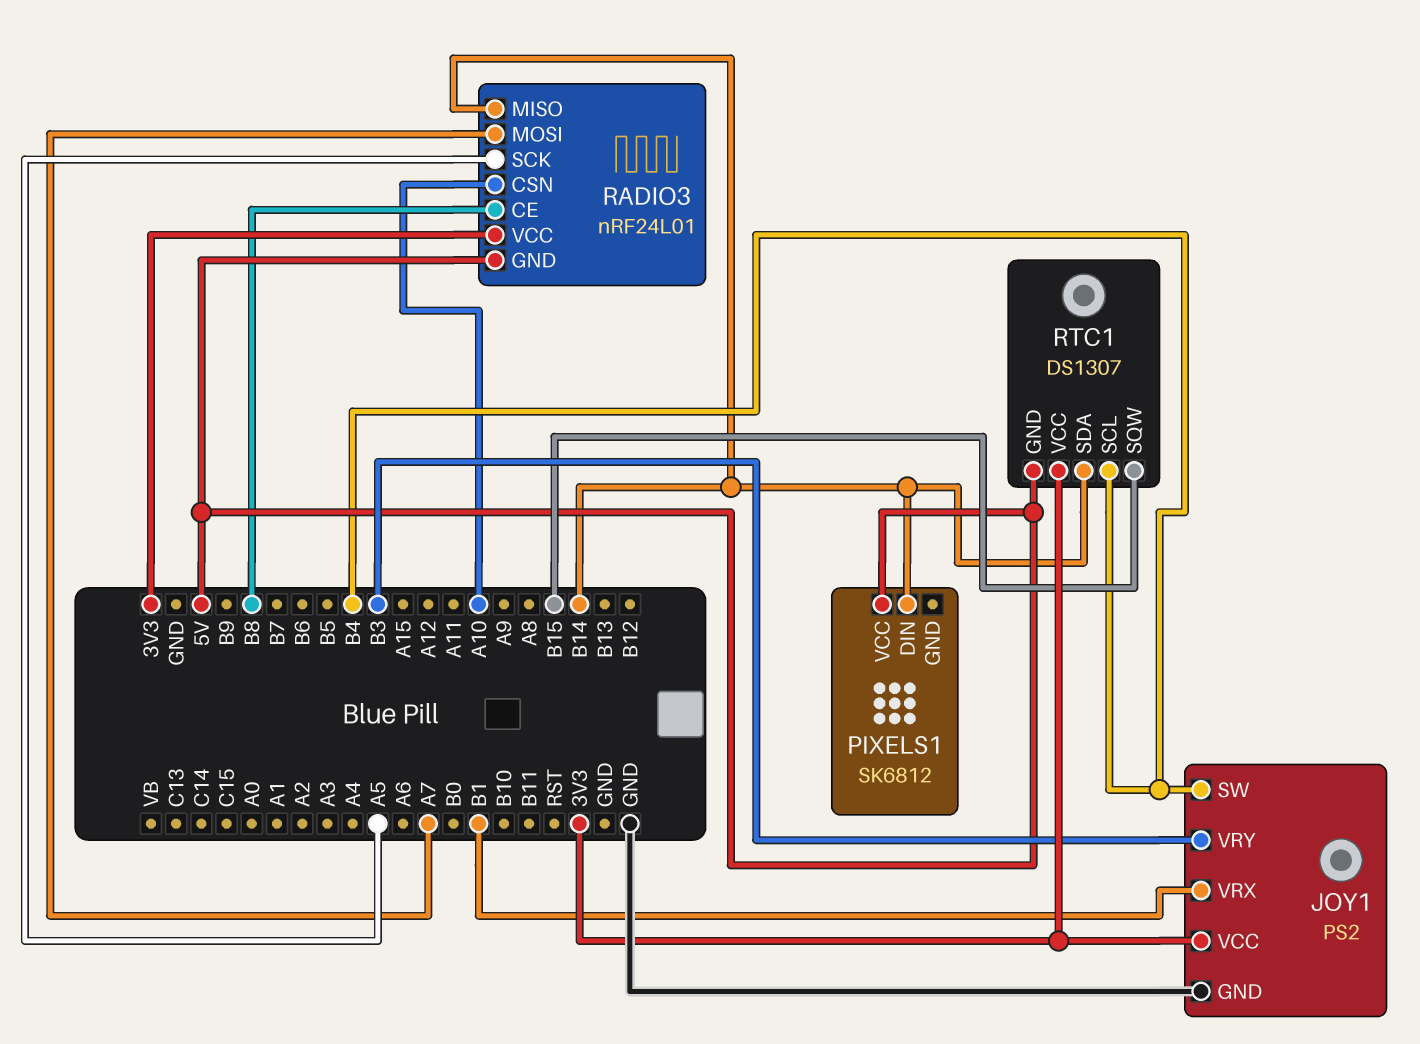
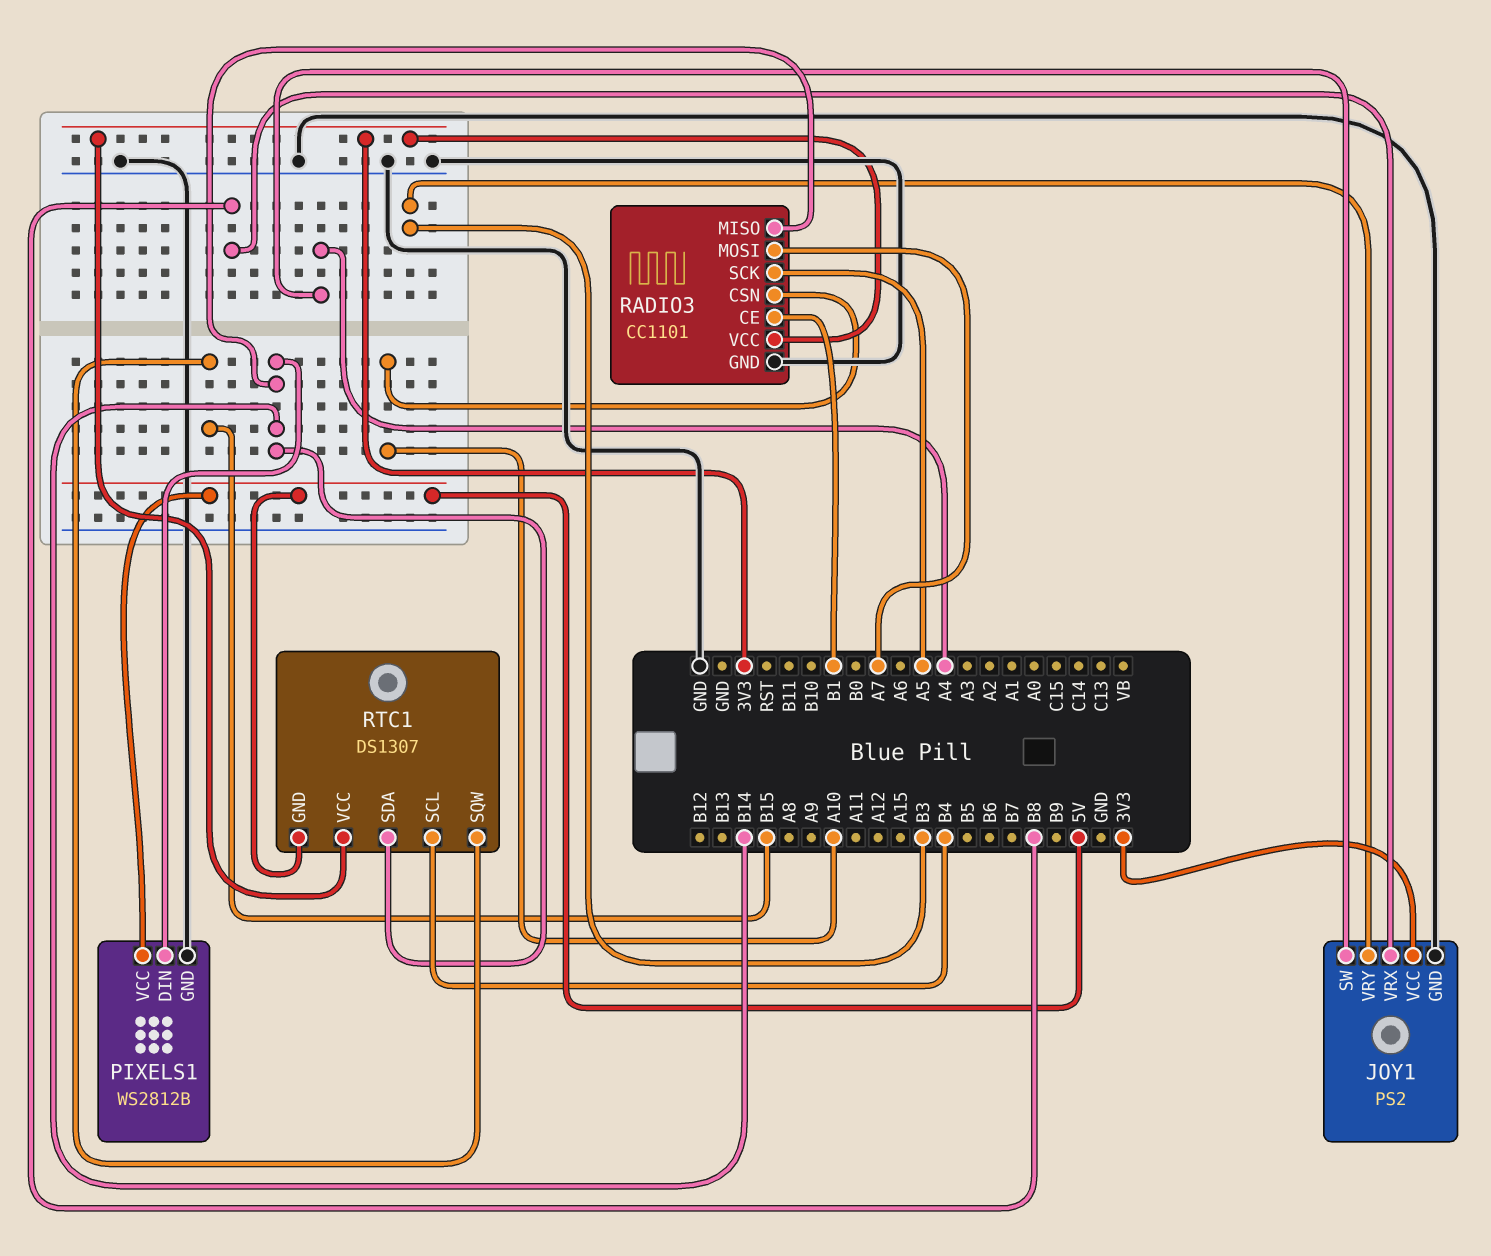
JOY1 pin SW: B4 -> A4
JOY1 pin VRX: B1 -> B8
PIXELS1: SK6812 -> WS2812B
PIXELS1 pin GND: none -> GND
RADIO3: nRF24L01 -> CC1101
RADIO3 pin CE: B8 -> B1
RADIO3 pin GND: 5V -> GND

